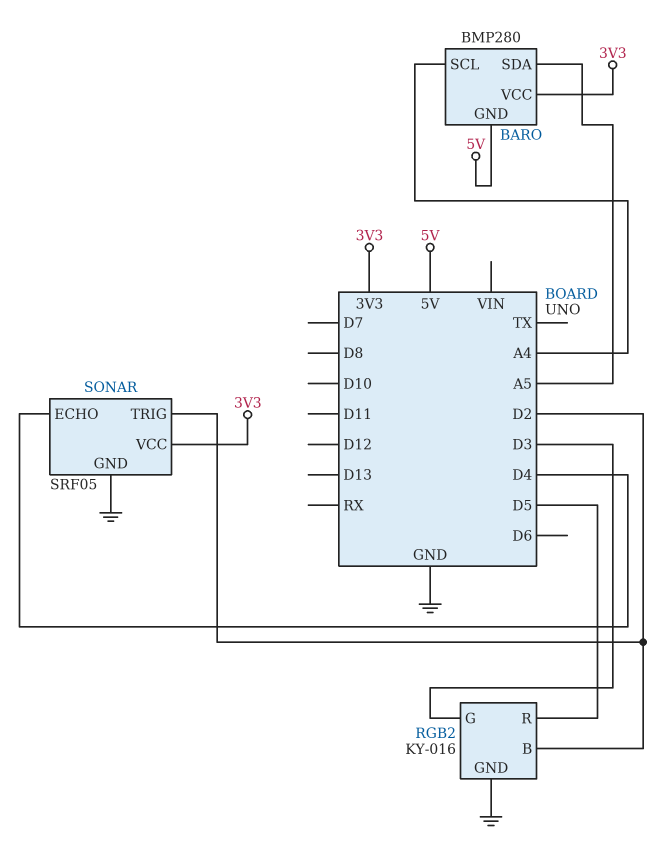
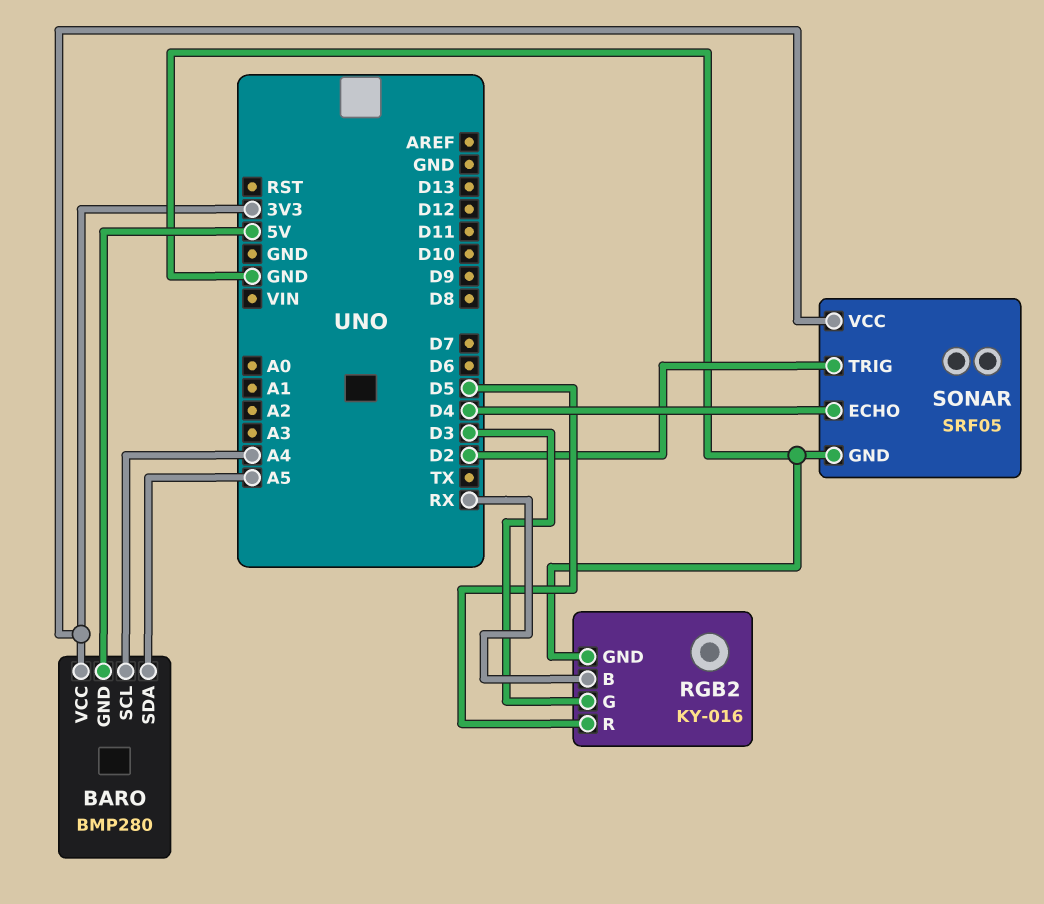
RGB2 pin B: D2 -> RX

